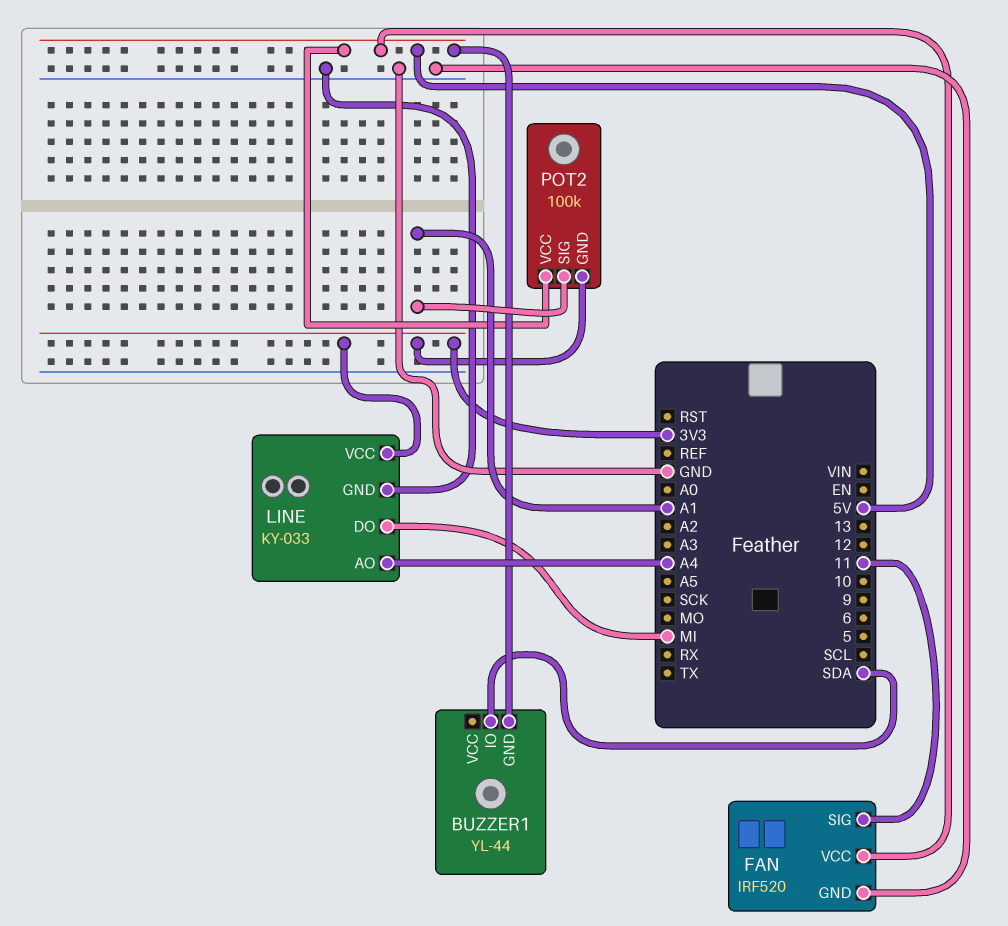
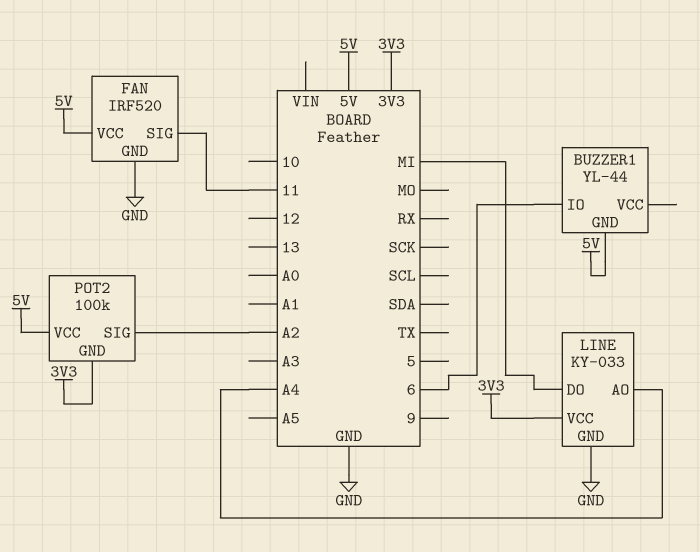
BUZZER1 pin IO: SDA -> 6
POT2 pin SIG: A1 -> A2

